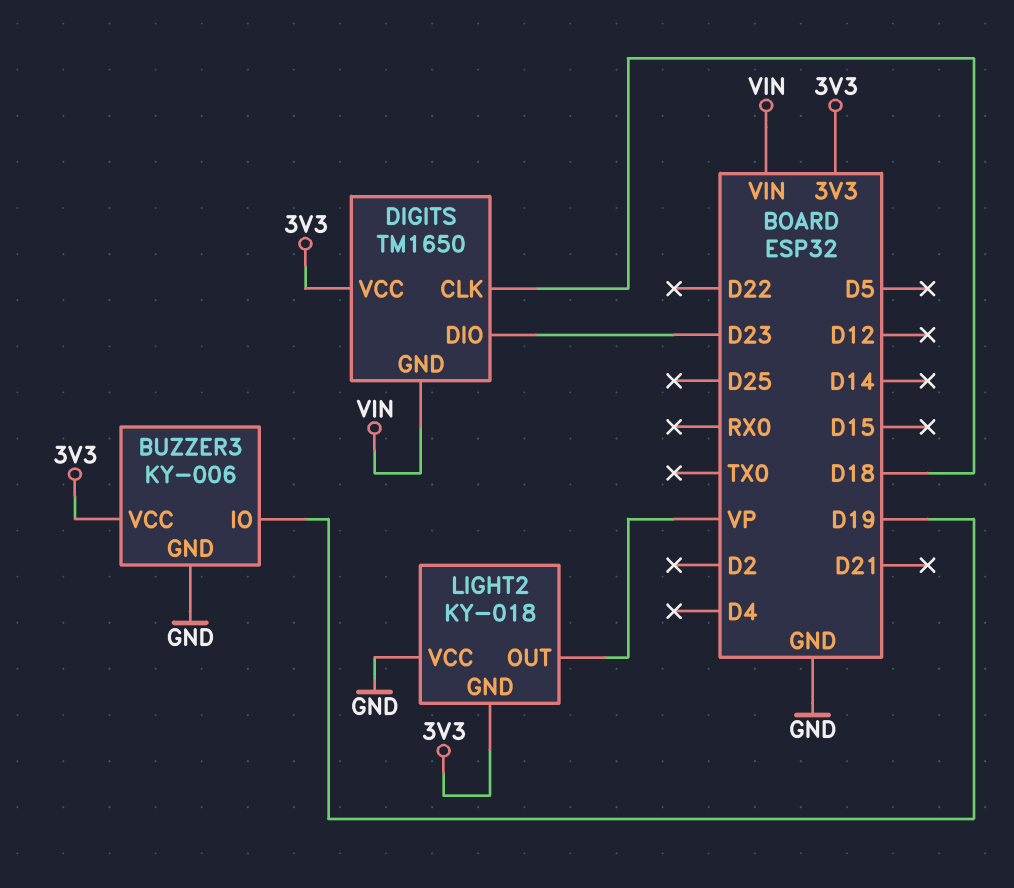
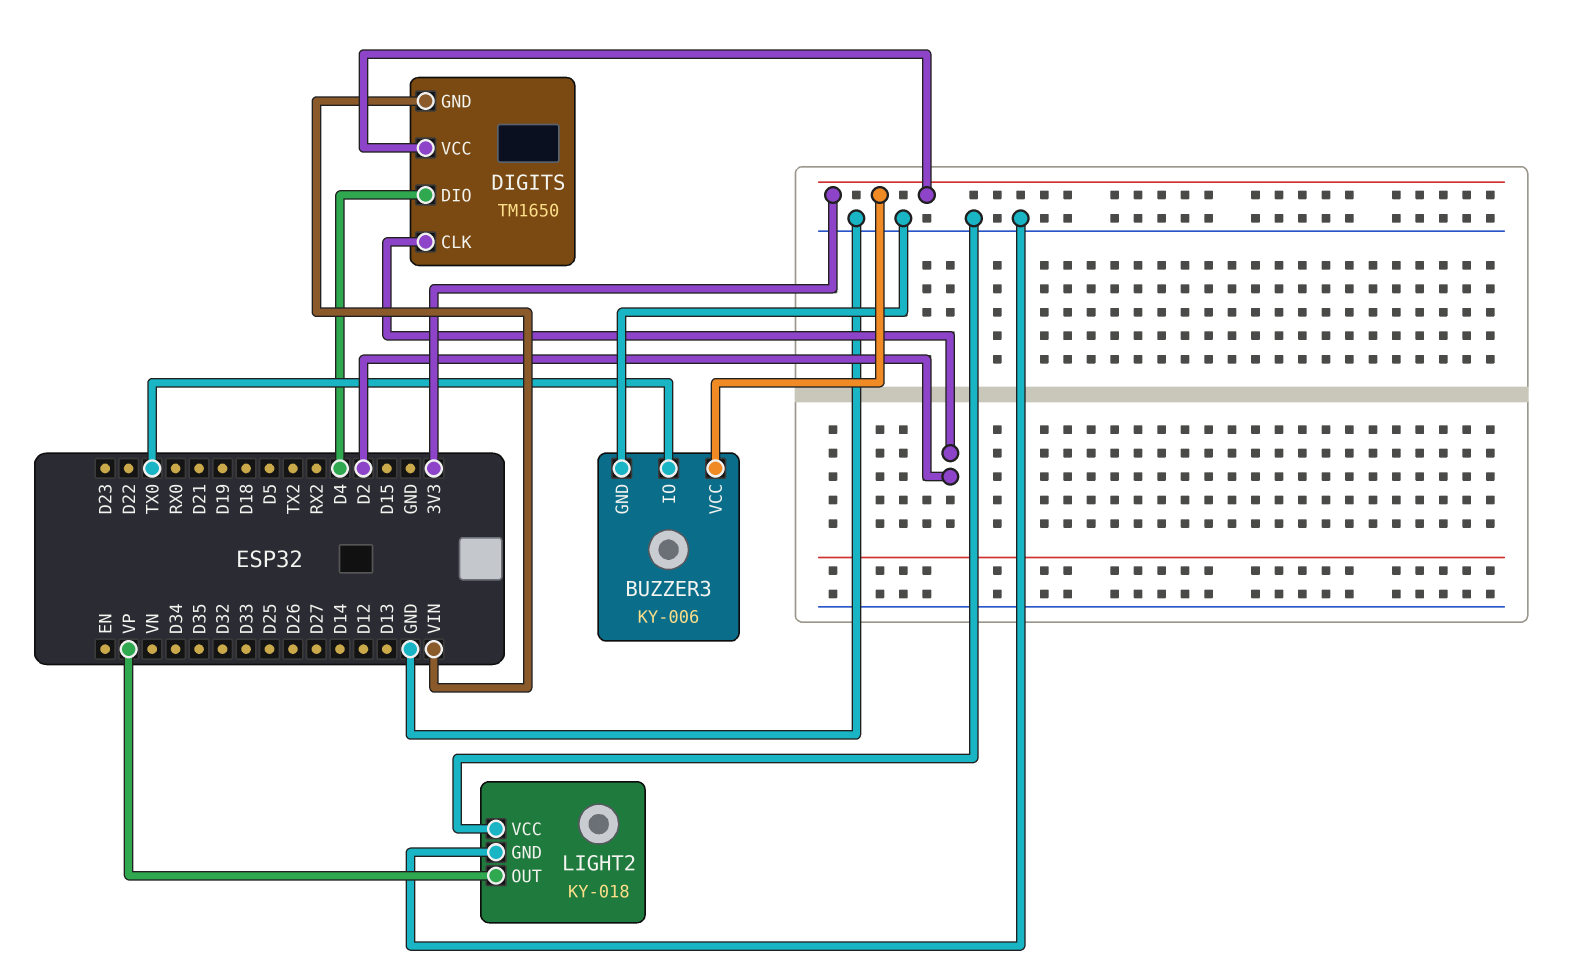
BUZZER3 pin IO: D19 -> TX0
DIGITS pin CLK: D18 -> D2
DIGITS pin DIO: D23 -> D4
LIGHT2 pin GND: 3V3 -> GND

